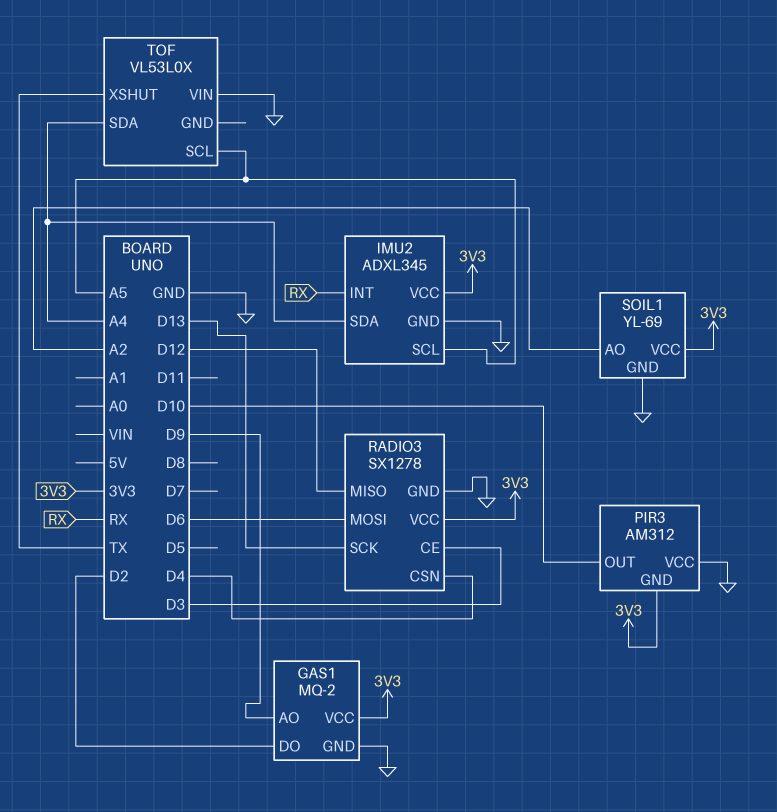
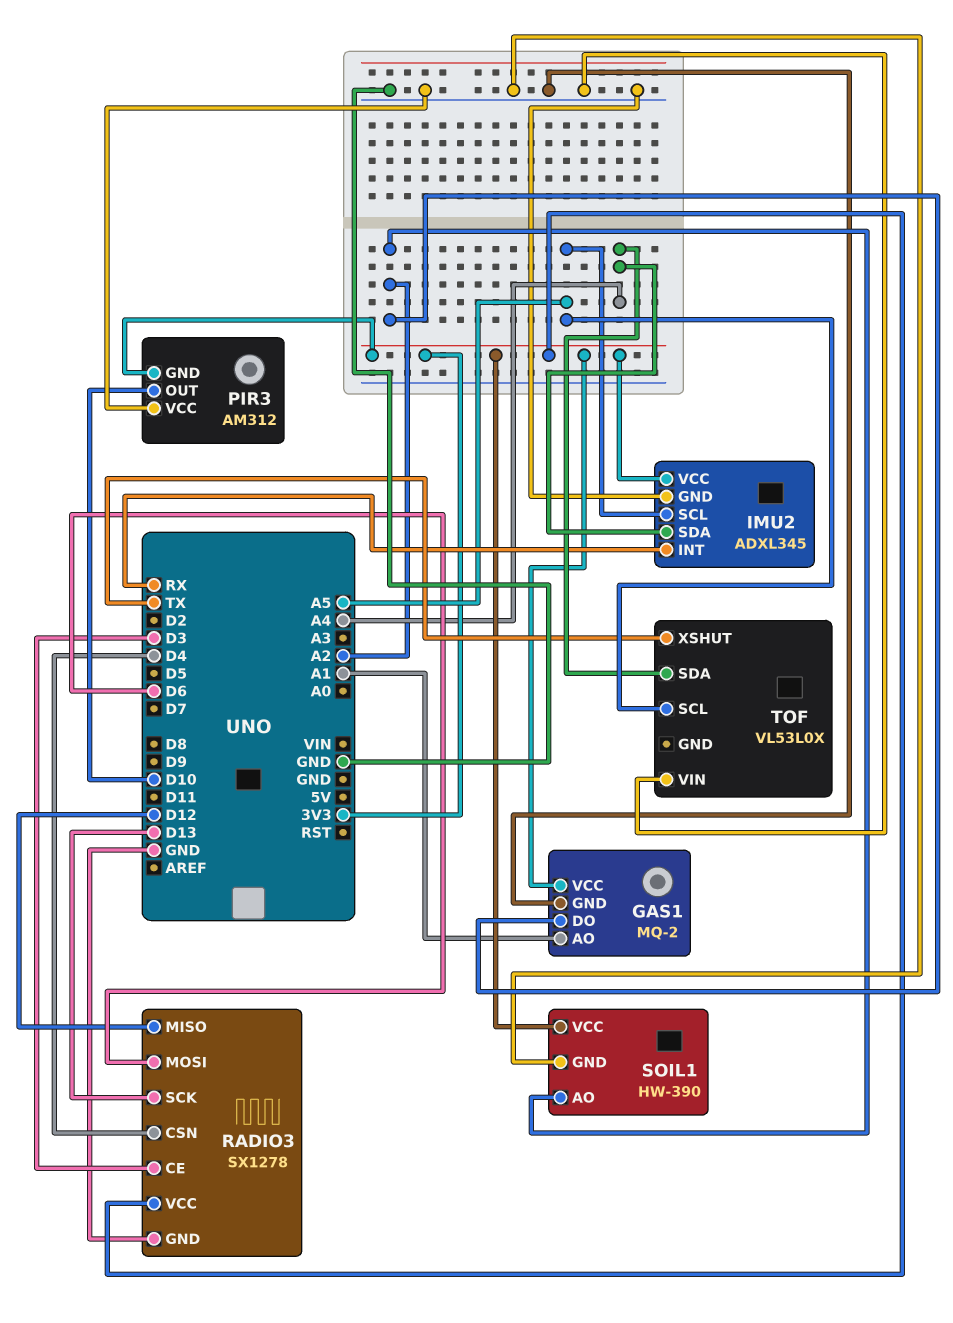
GAS1 pin AO: D9 -> A1
GAS1 pin DO: D2 -> A2
SOIL1: YL-69 -> HW-390

